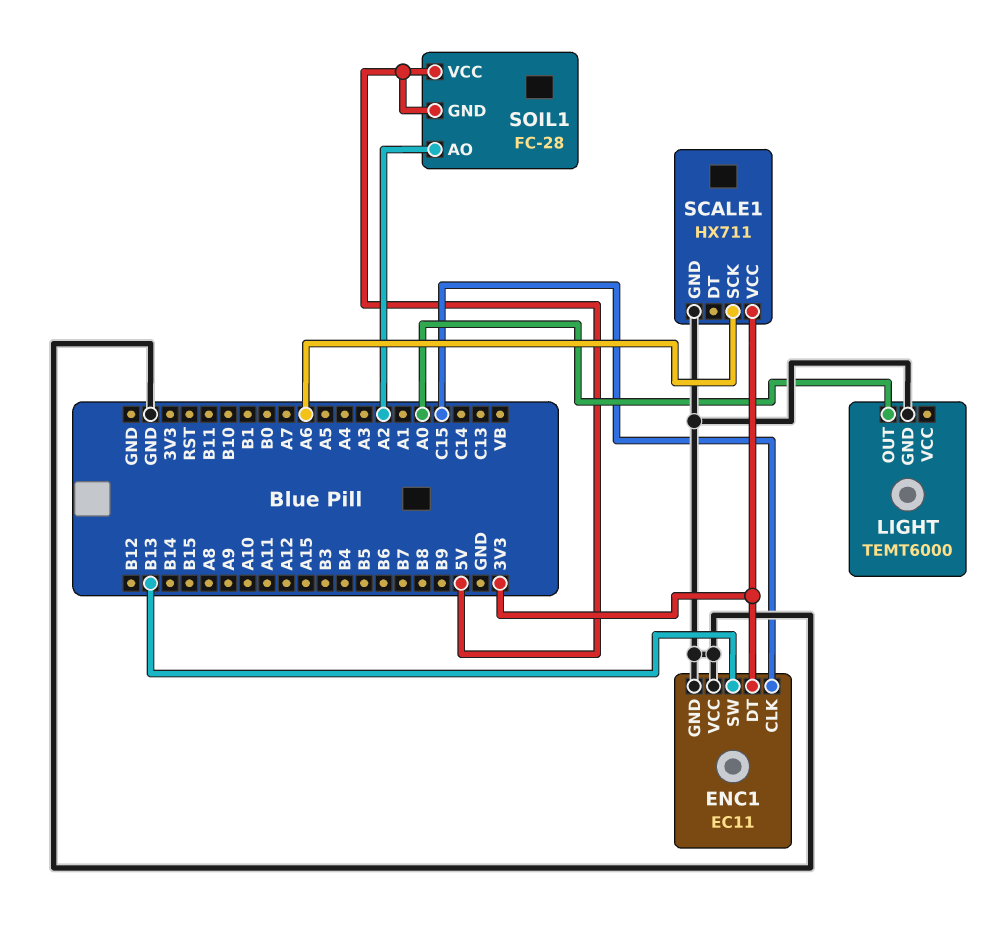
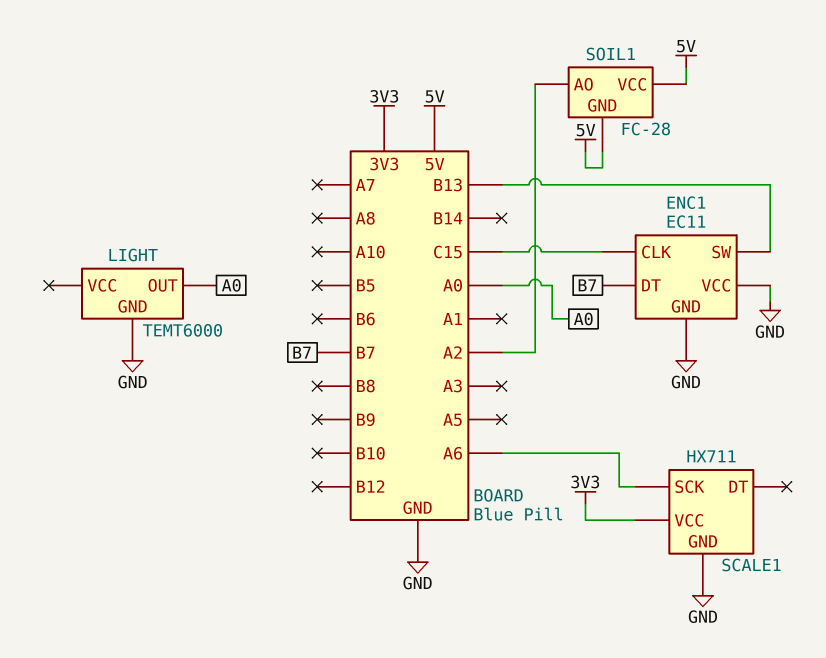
ENC1 pin DT: 3V3 -> B7

